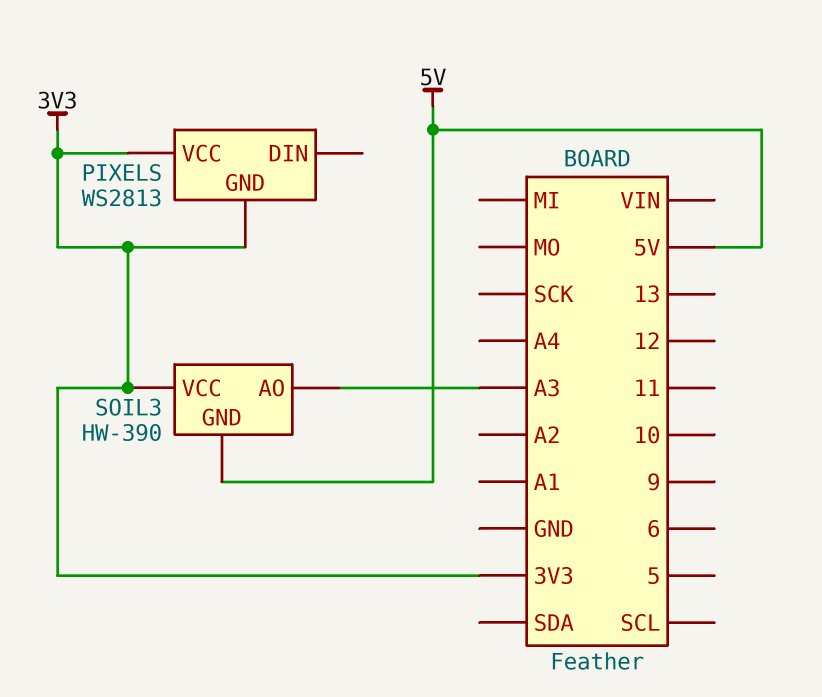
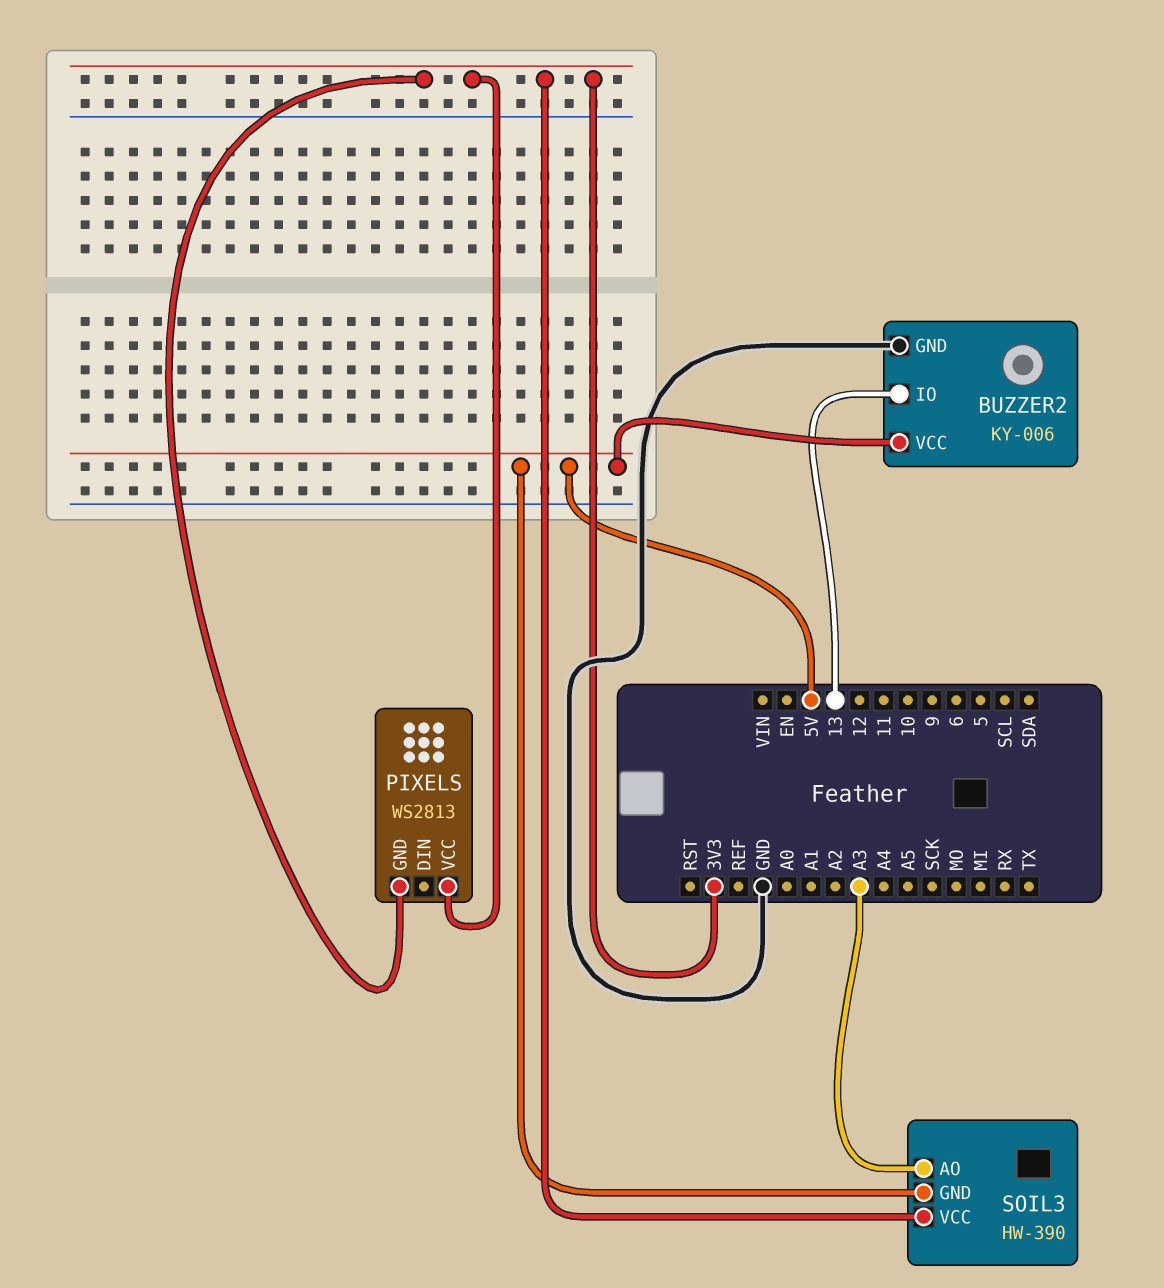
BUZZER2: none -> KY-006
BUZZER2 pin GND: none -> GND
BUZZER2 pin IO: none -> 13
BUZZER2 pin VCC: none -> 5V

